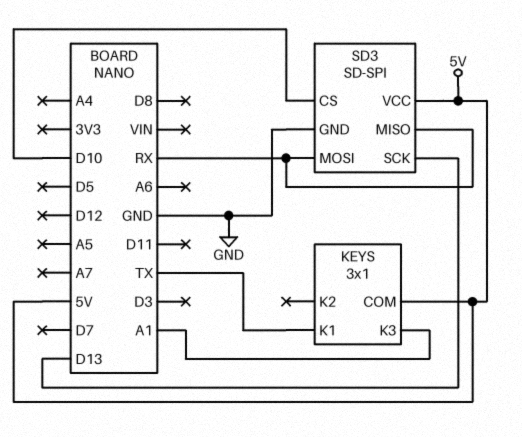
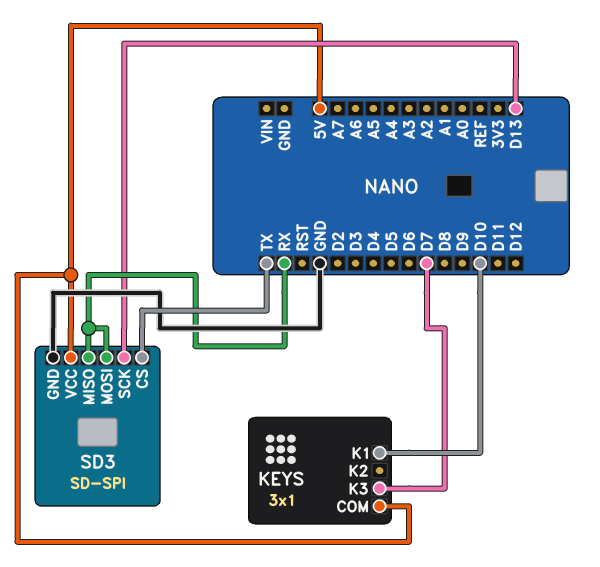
KEYS pin K1: TX -> D10
KEYS pin K3: A1 -> D7
SD3 pin CS: D10 -> TX

